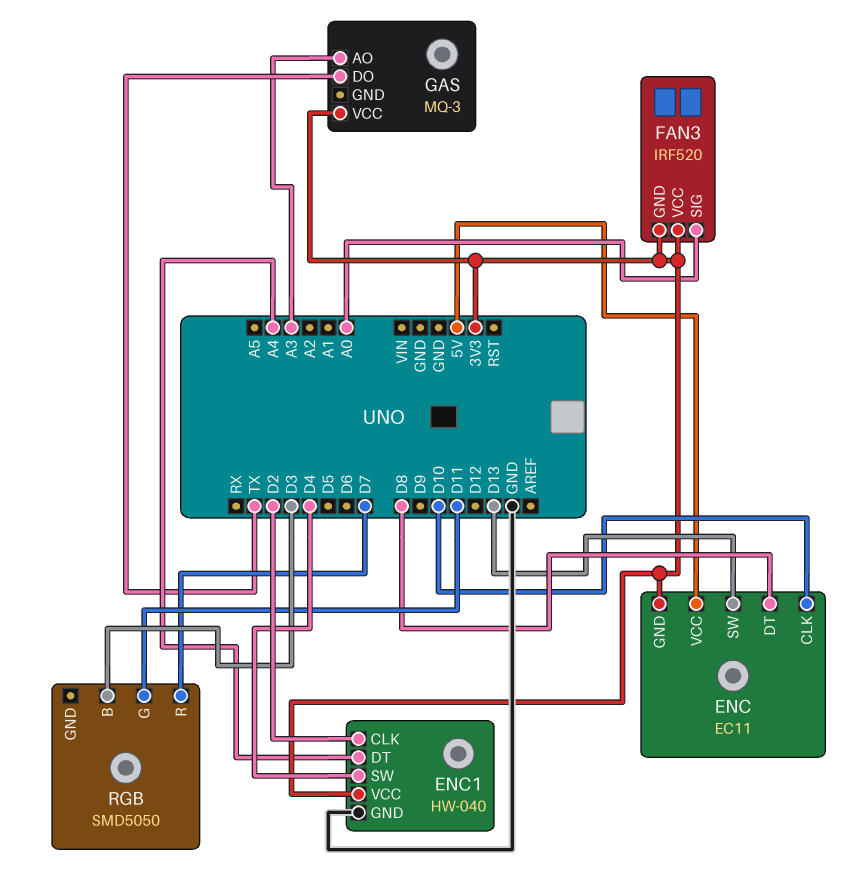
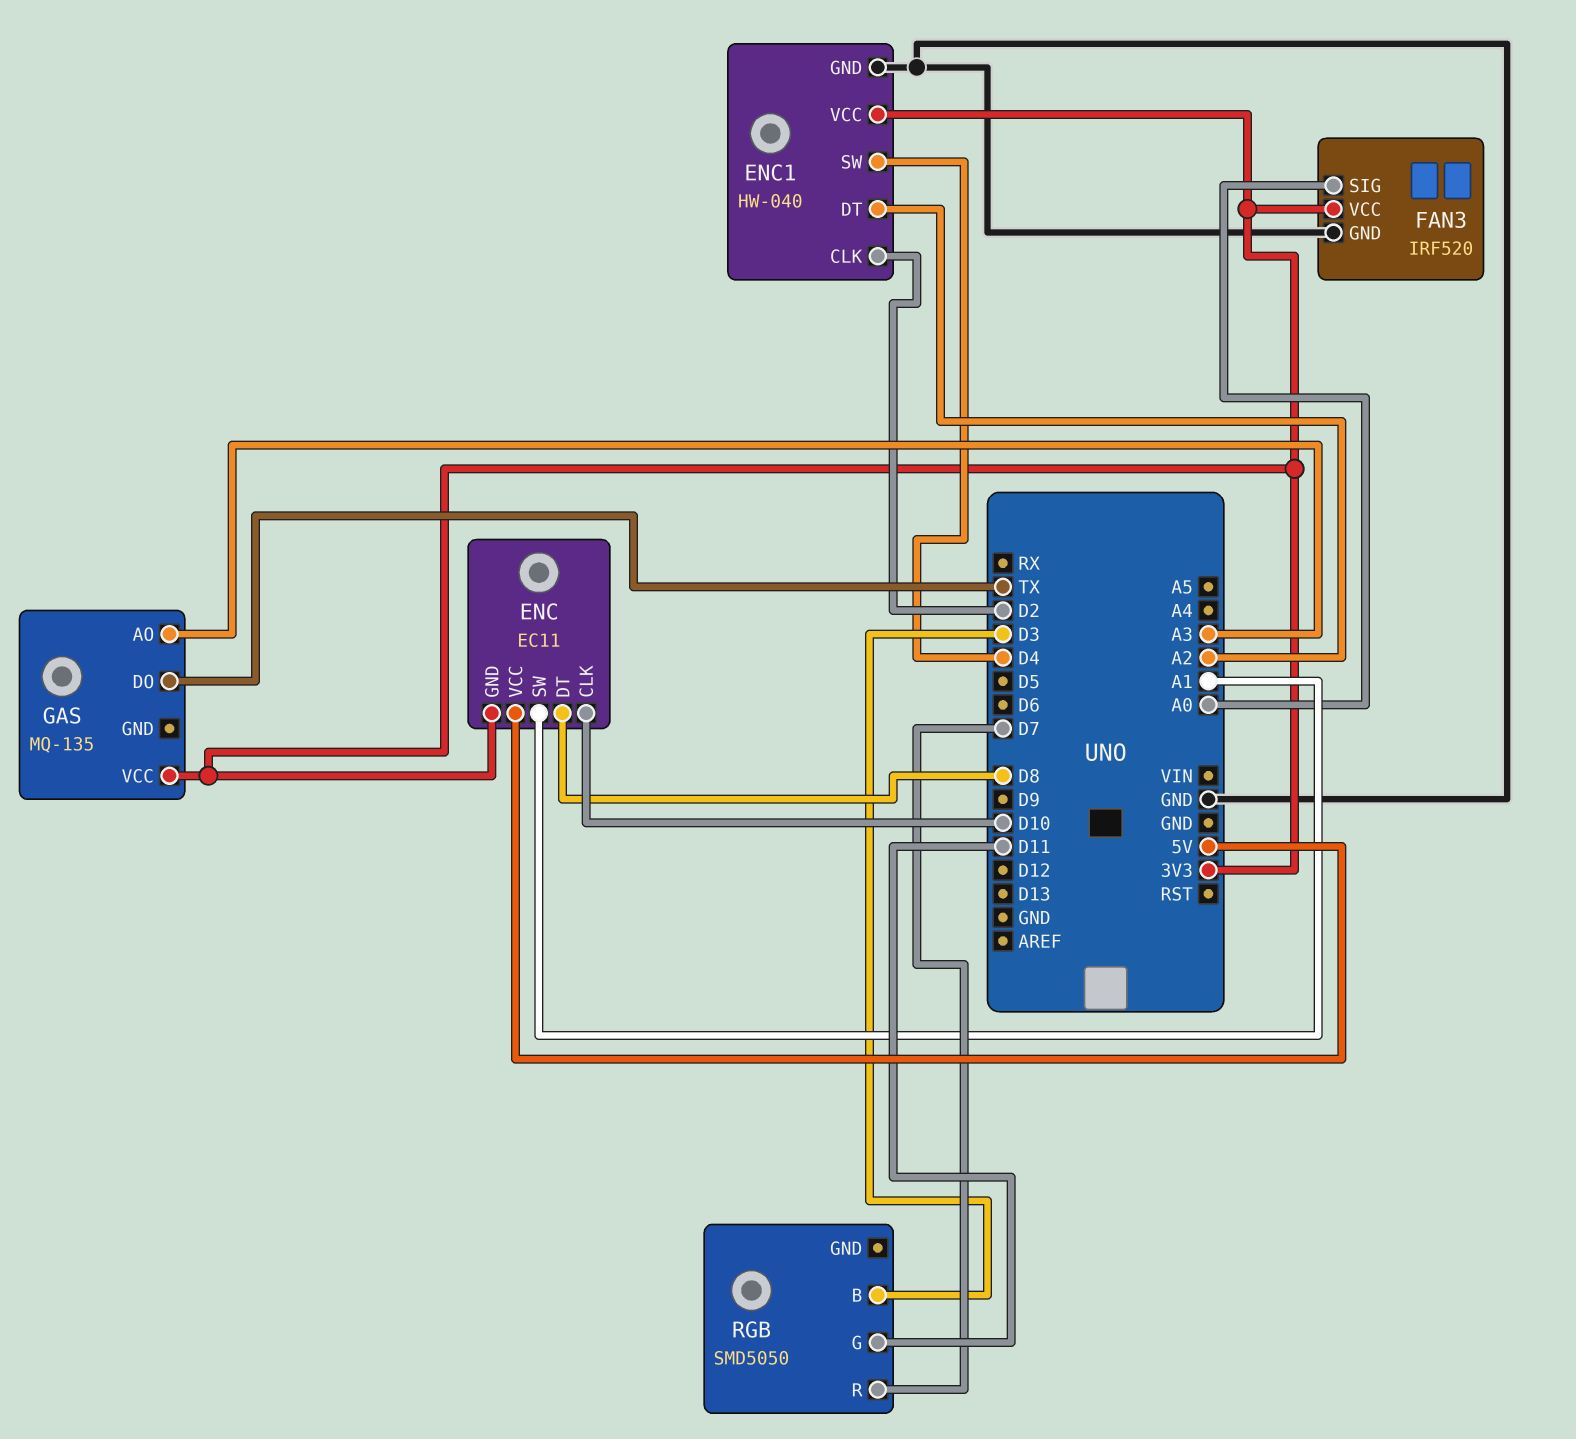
ENC pin SW: D13 -> A1
ENC1 pin DT: A4 -> A2
FAN3 pin GND: 3V3 -> GND
GAS: MQ-3 -> MQ-135

